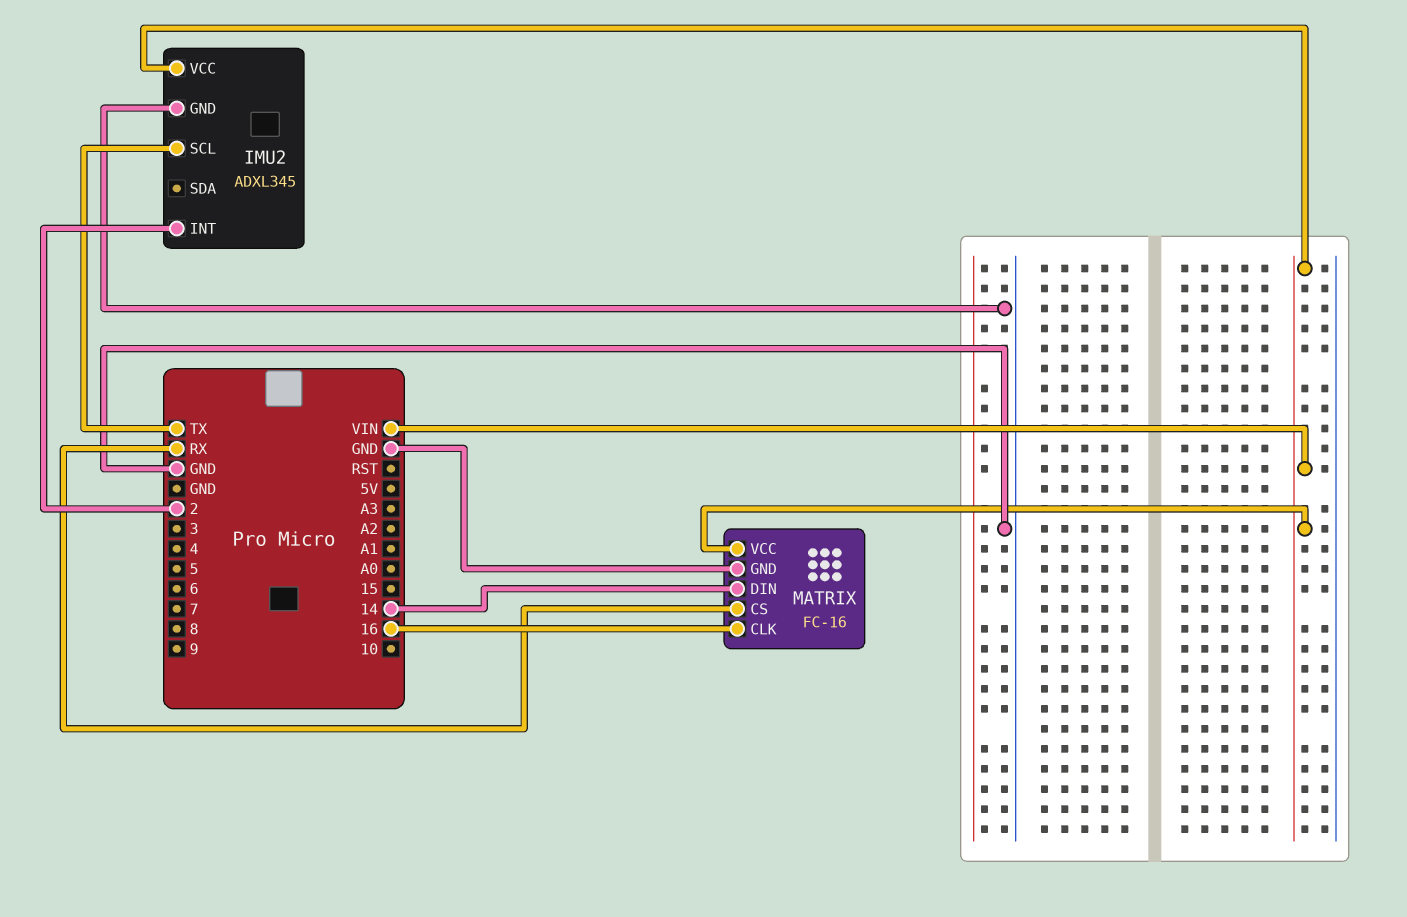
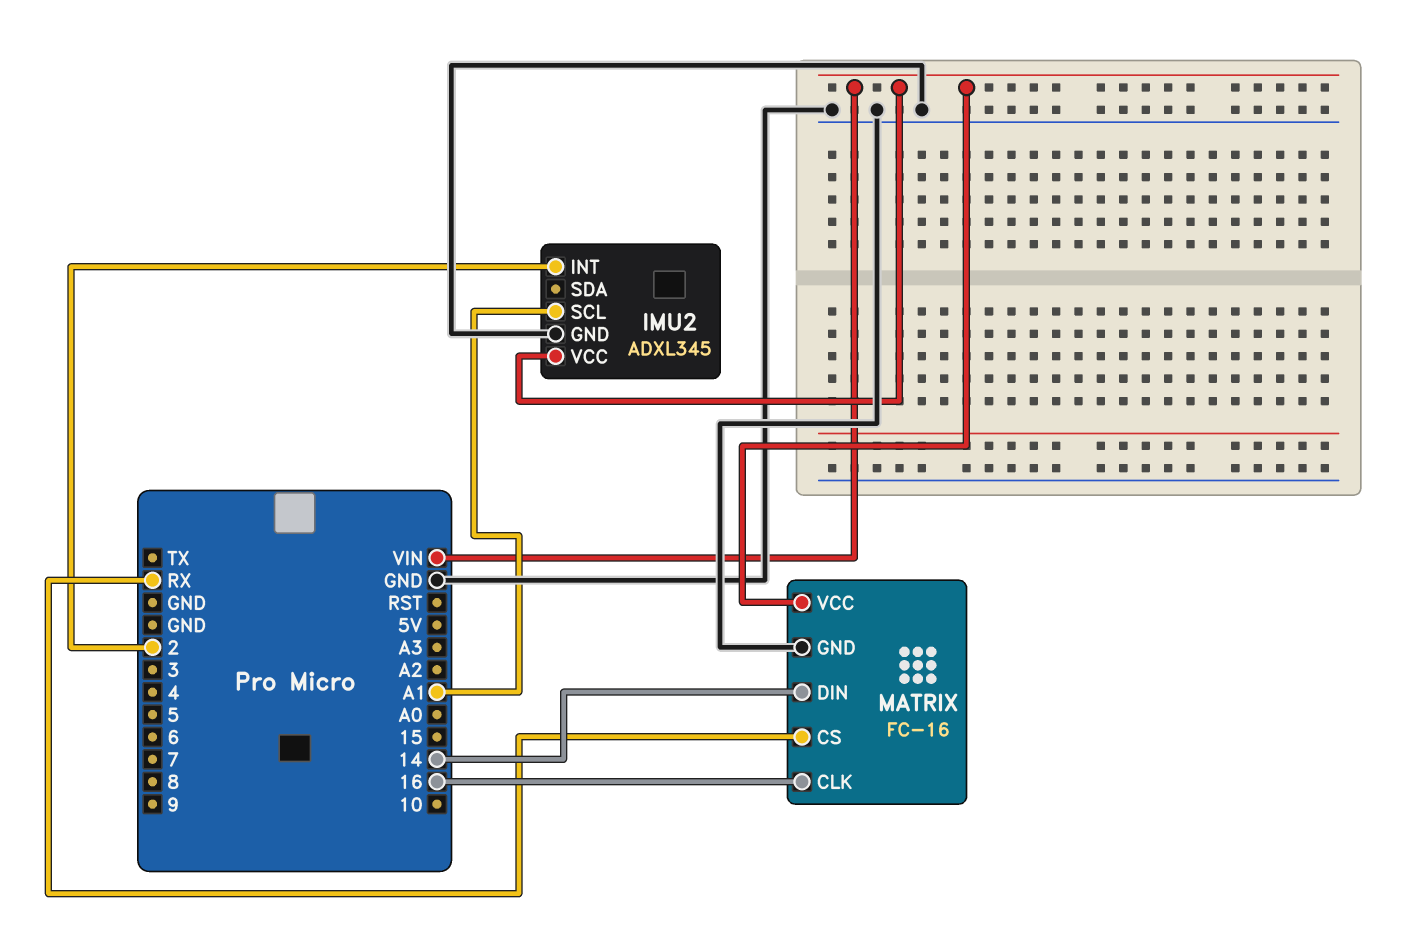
IMU2 pin SCL: TX -> A1

